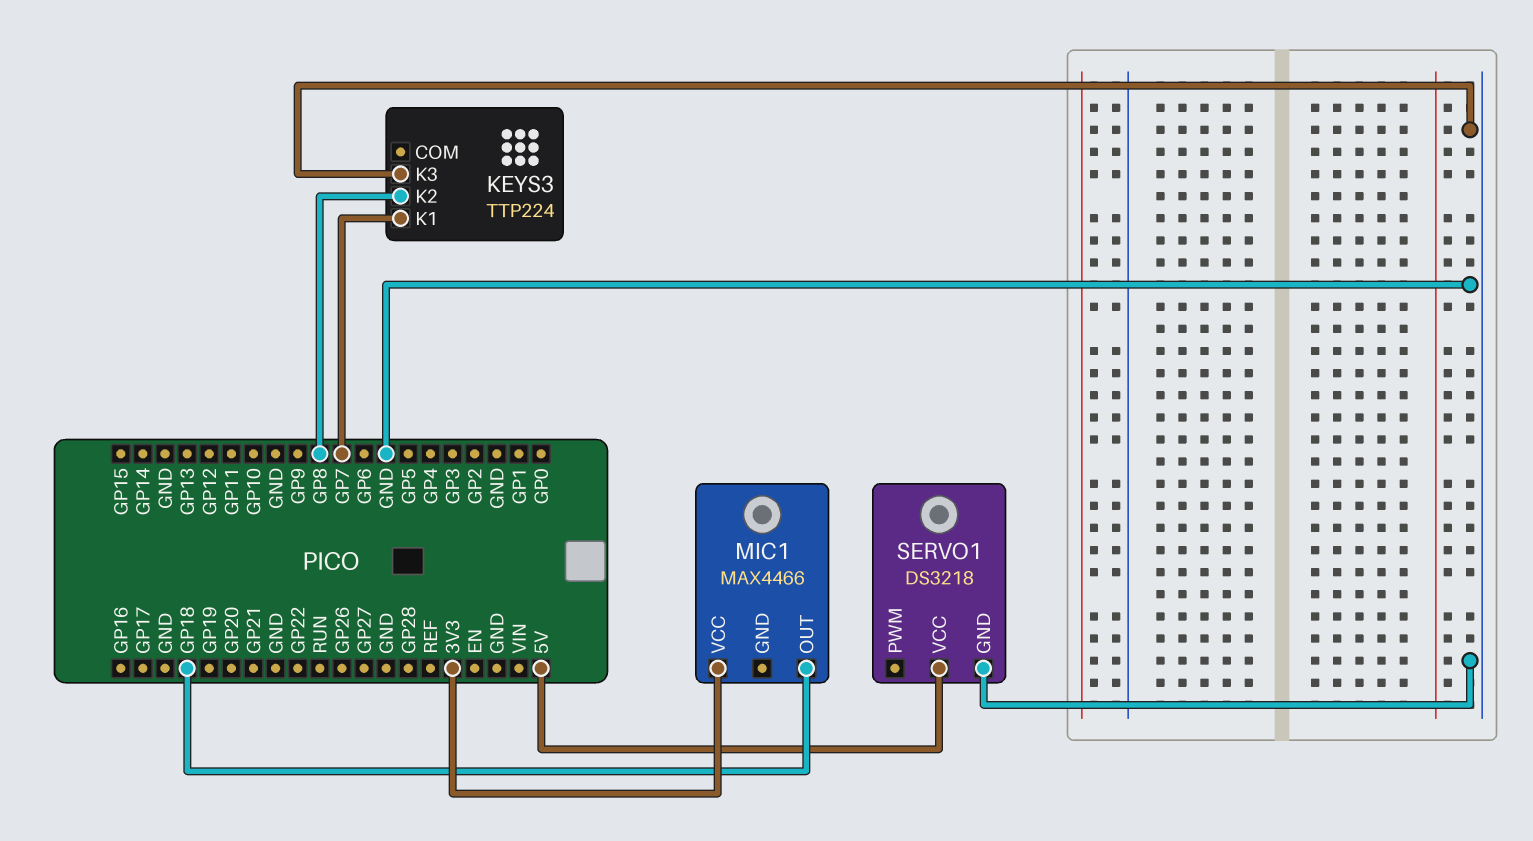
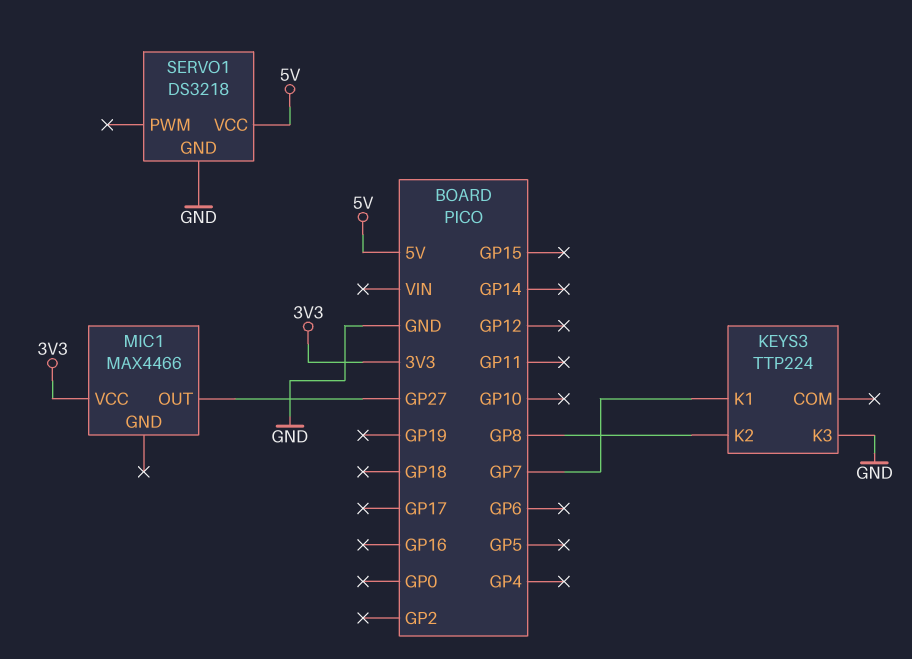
MIC1 pin OUT: GP18 -> GP27

